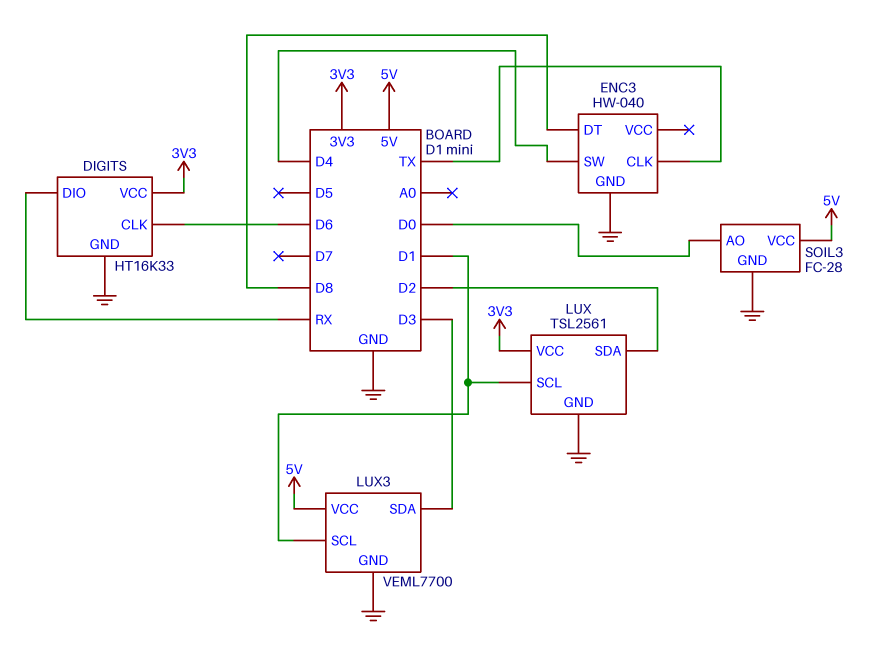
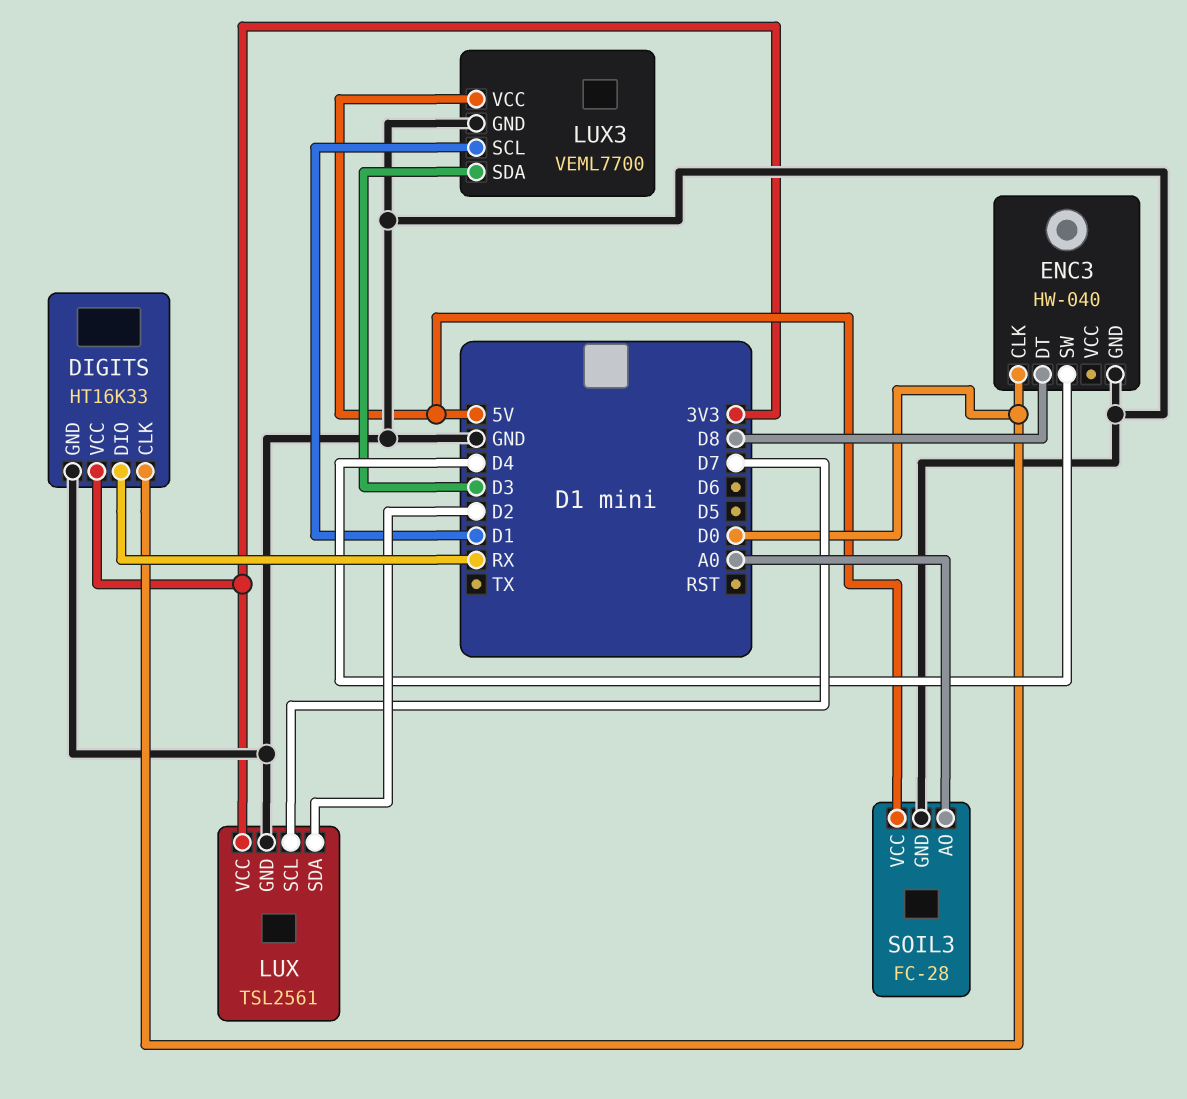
DIGITS pin CLK: D6 -> D0
ENC3 pin CLK: TX -> D0
LUX pin SCL: D1 -> D7
SOIL3 pin AO: D0 -> A0

